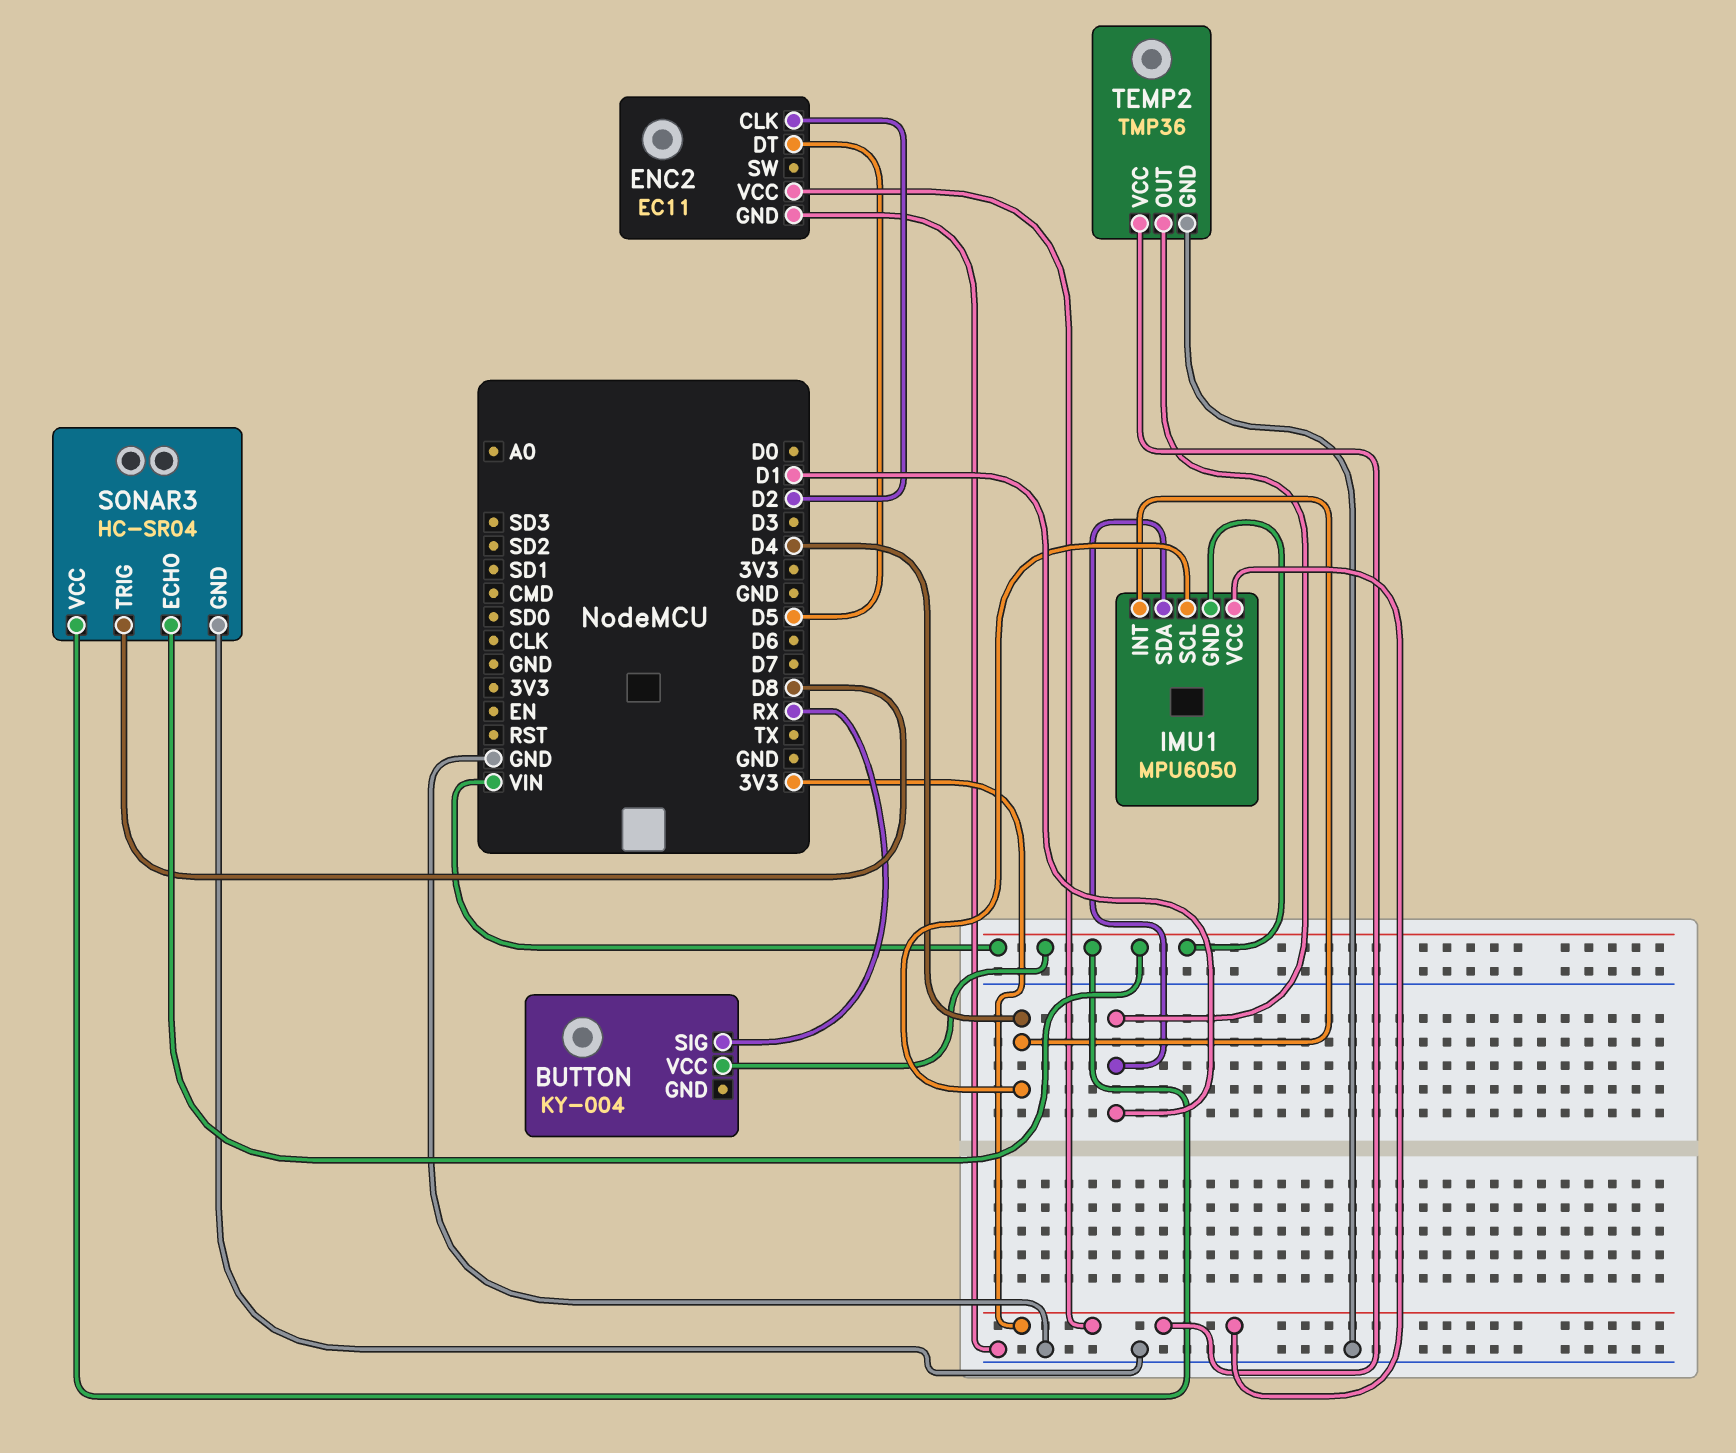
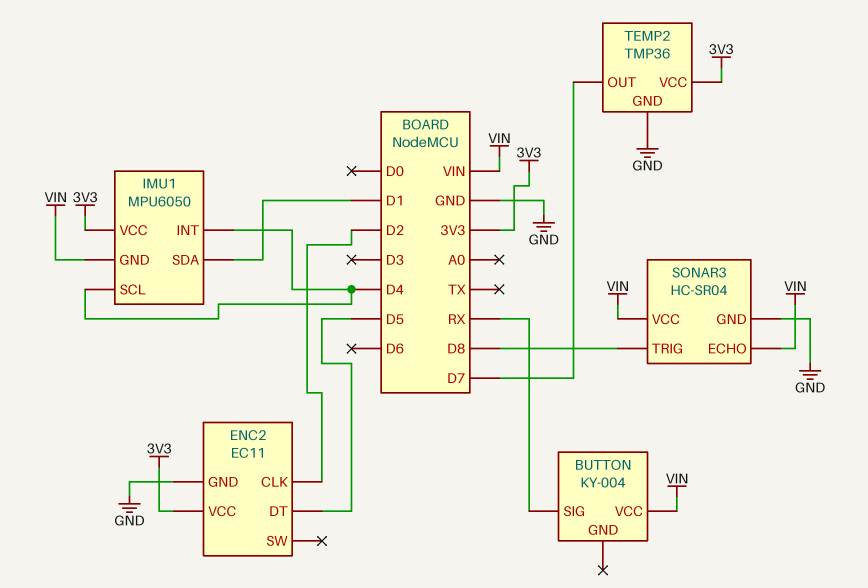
TEMP2 pin OUT: D1 -> D7

